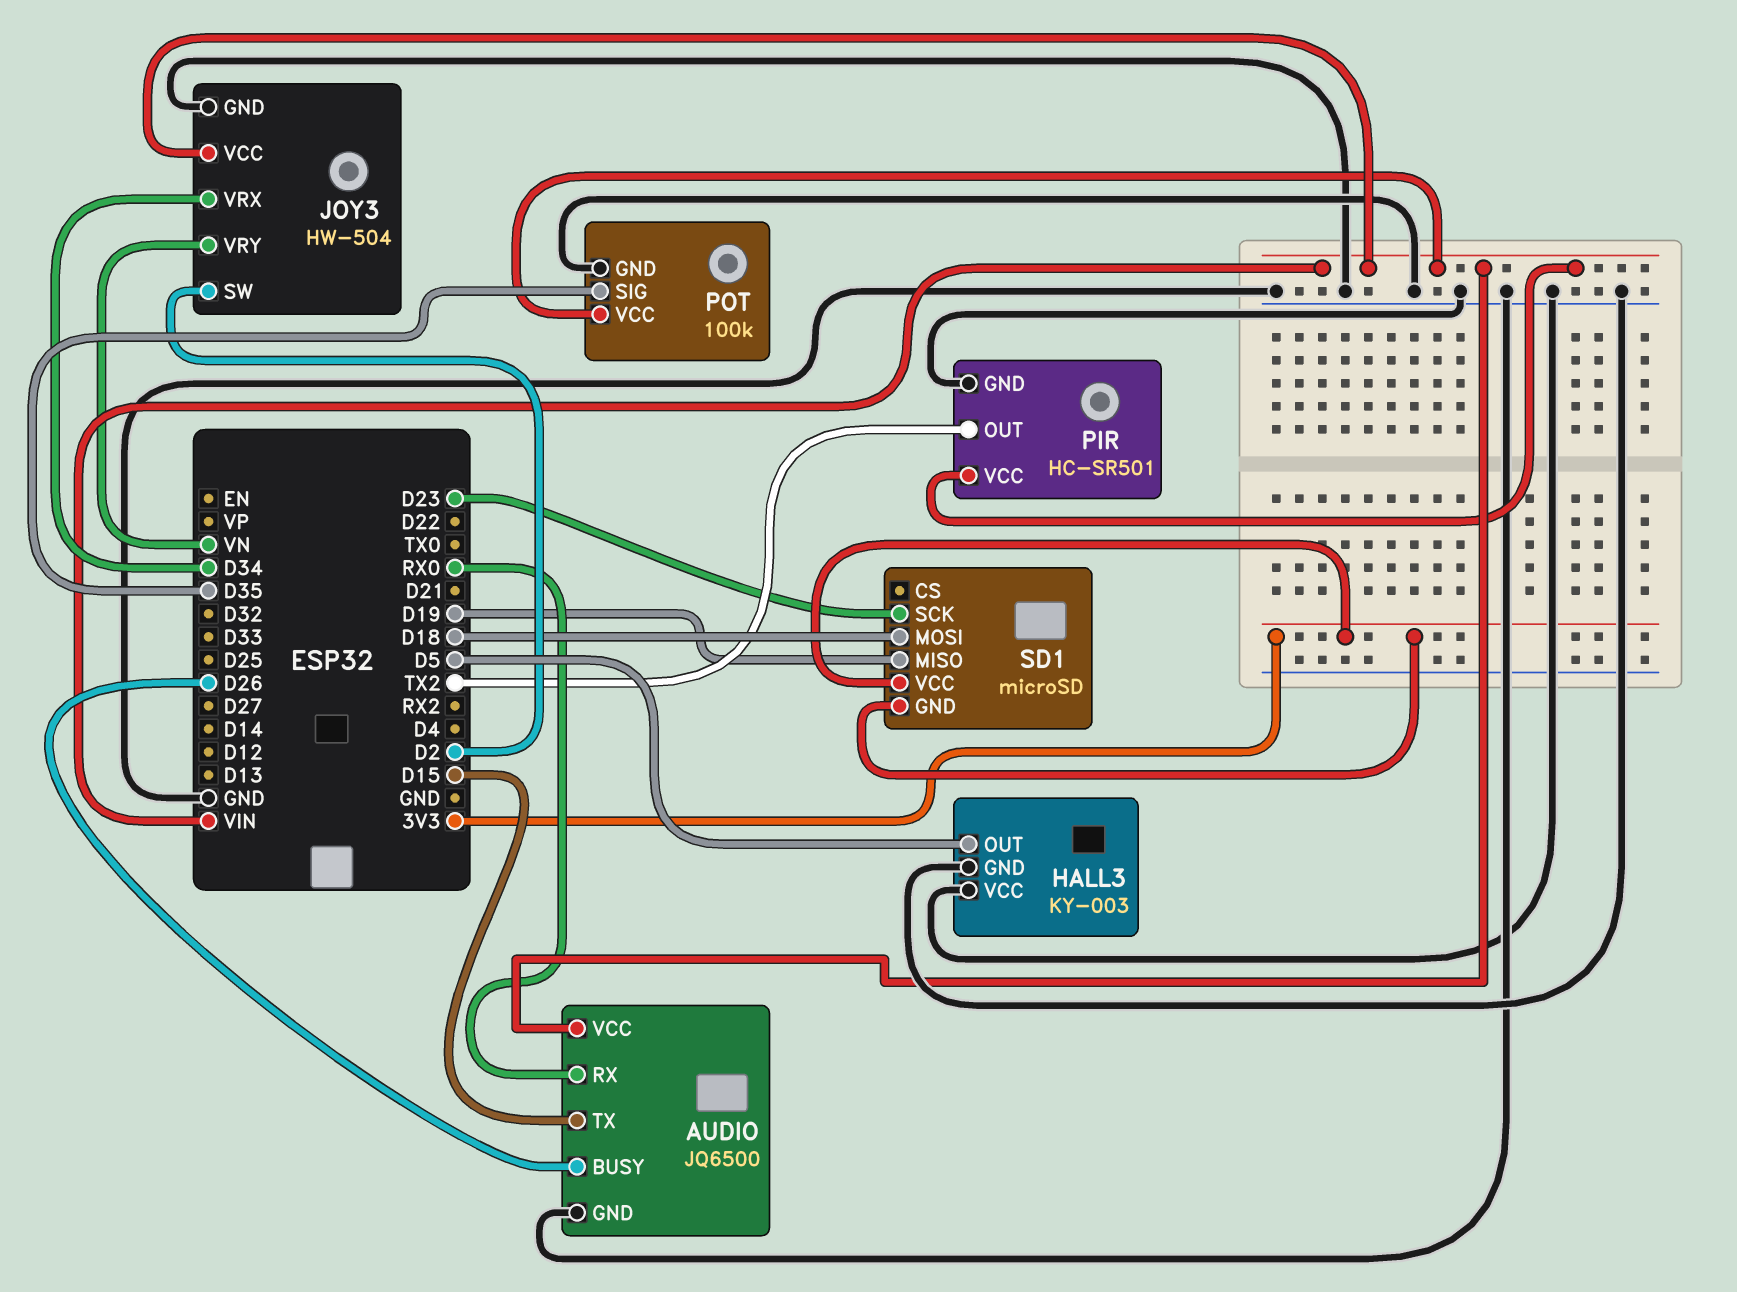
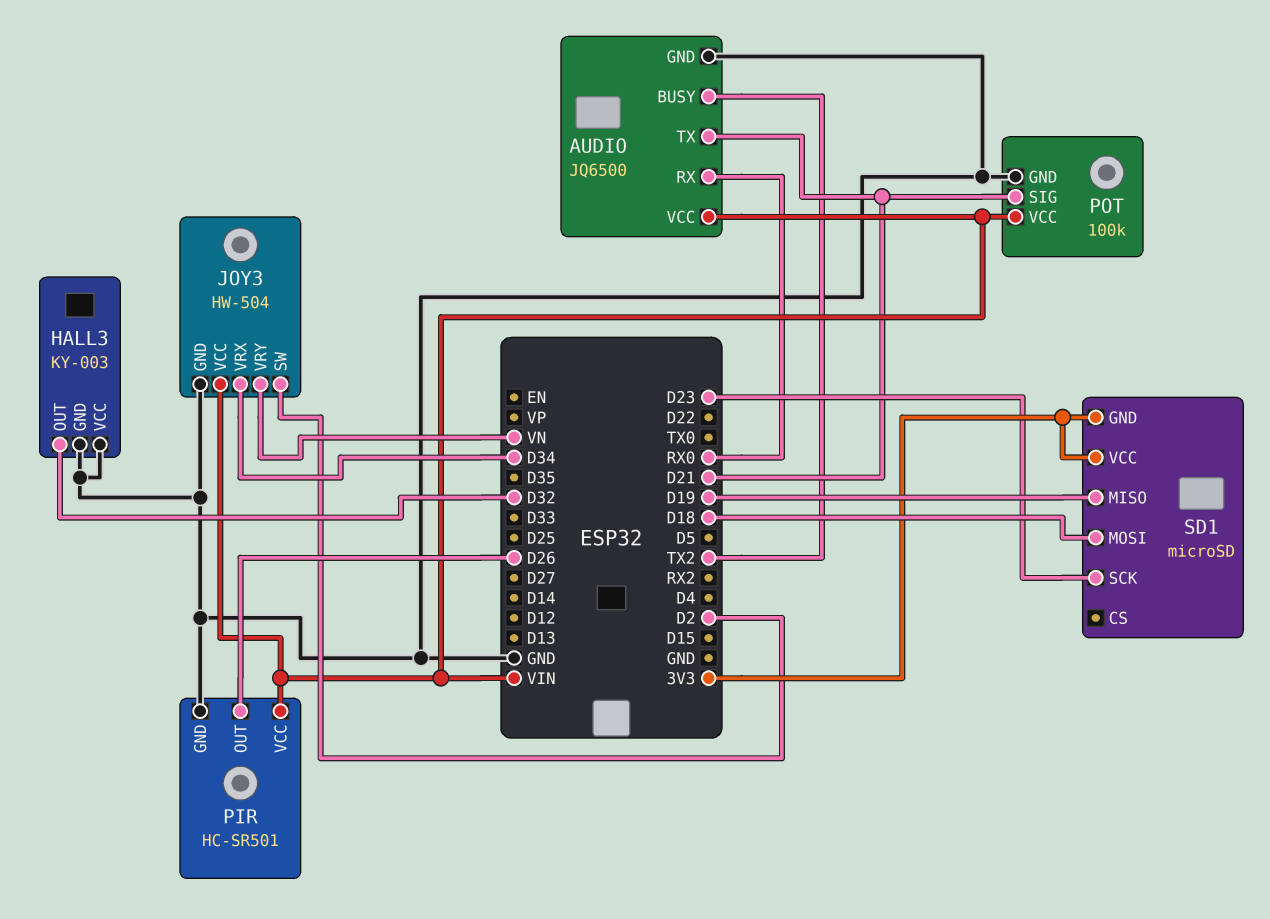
AUDIO pin BUSY: D26 -> TX2
AUDIO pin TX: D15 -> D21
HALL3 pin OUT: D5 -> D32
PIR pin OUT: TX2 -> D26
POT pin SIG: D35 -> D21

